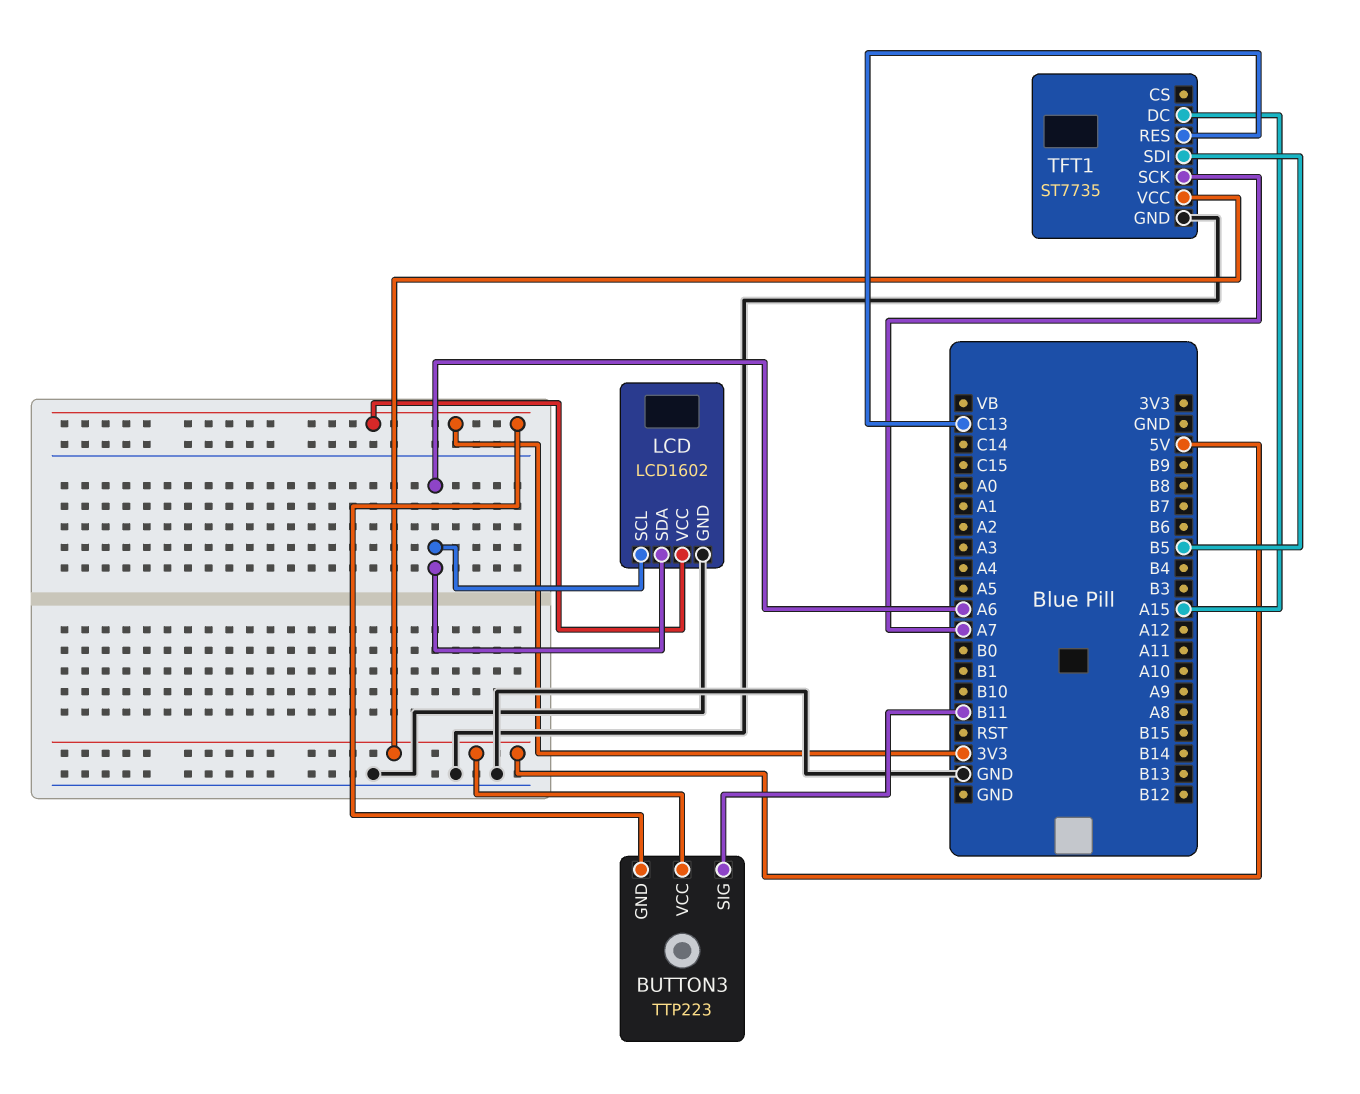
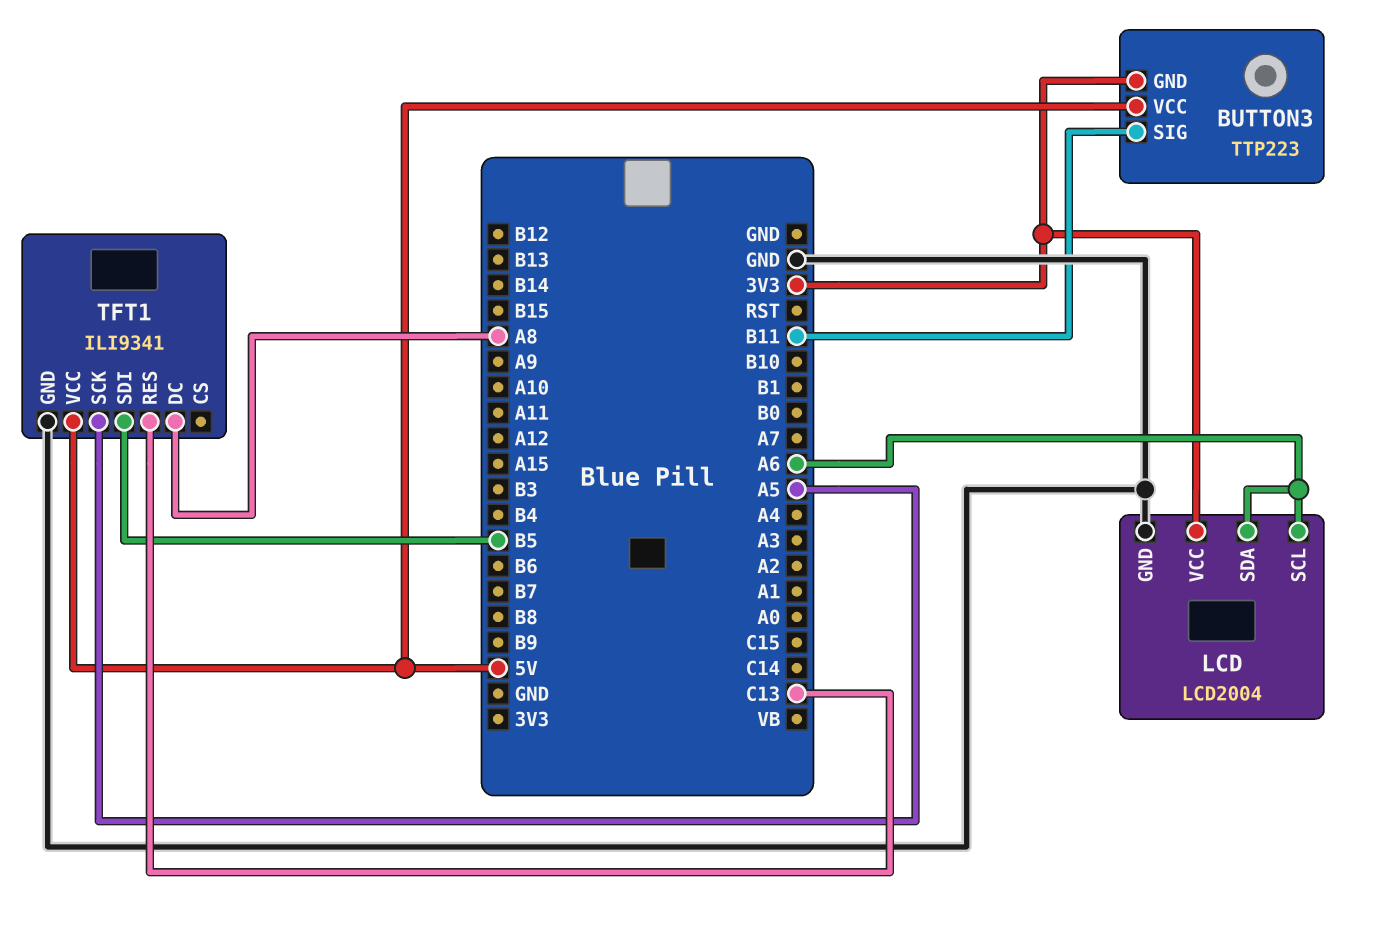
LCD: LCD1602 -> LCD2004
TFT1: ST7735 -> ILI9341
TFT1 pin DC: A15 -> A8
TFT1 pin SCK: A7 -> A5

